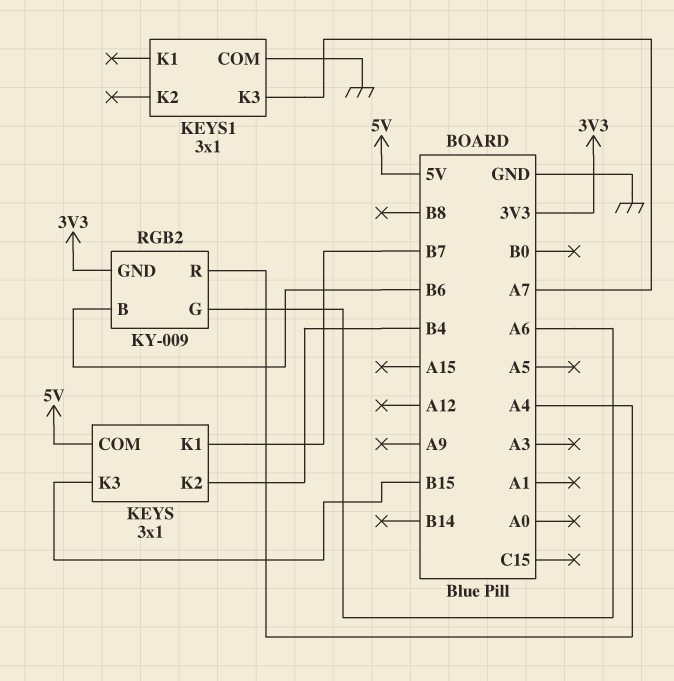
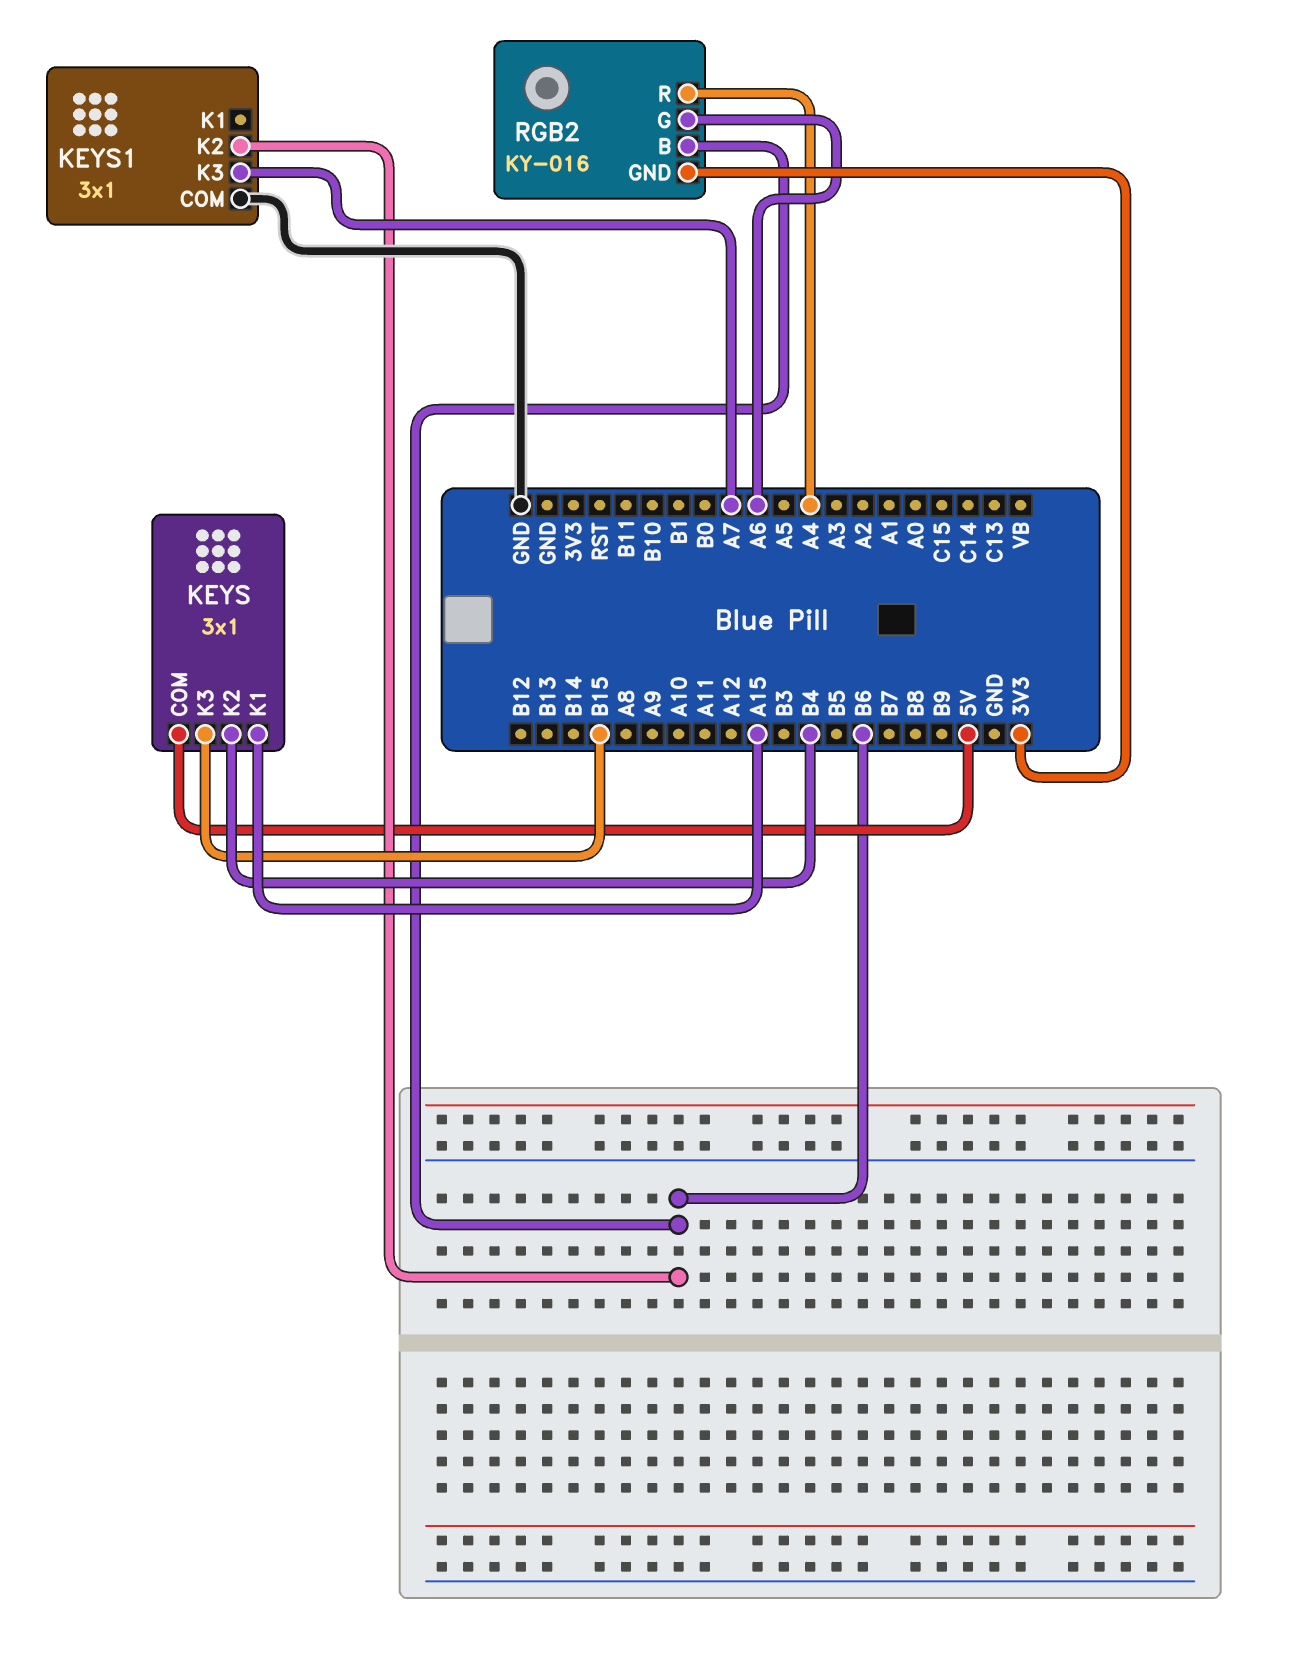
KEYS pin K1: B7 -> A15
KEYS1 pin K2: none -> B6
RGB2: KY-009 -> KY-016

